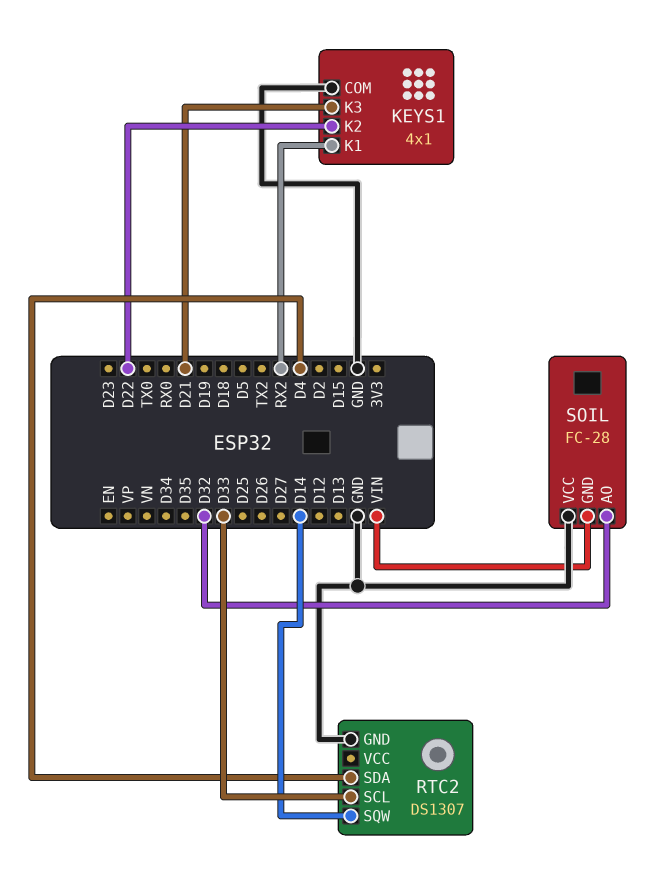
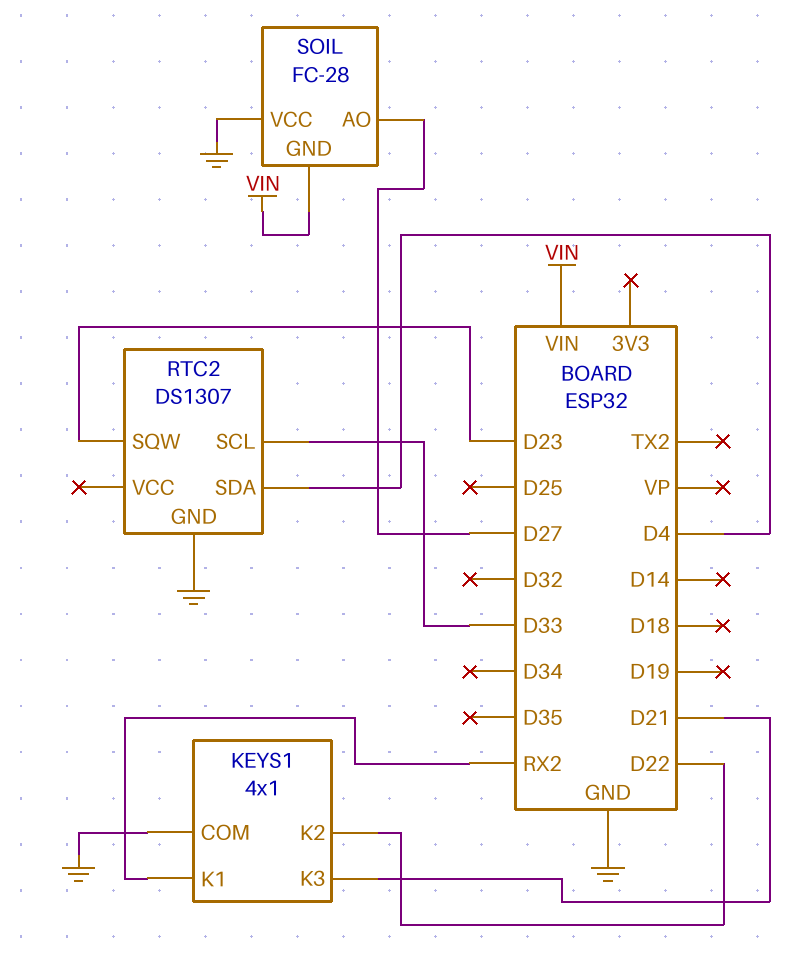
RTC2 pin SQW: D14 -> D23
SOIL pin AO: D32 -> D27

